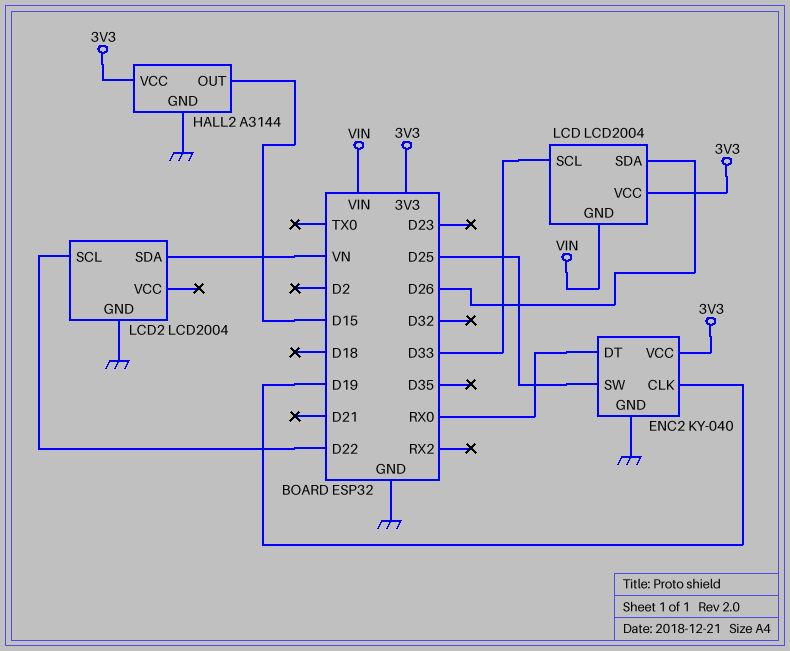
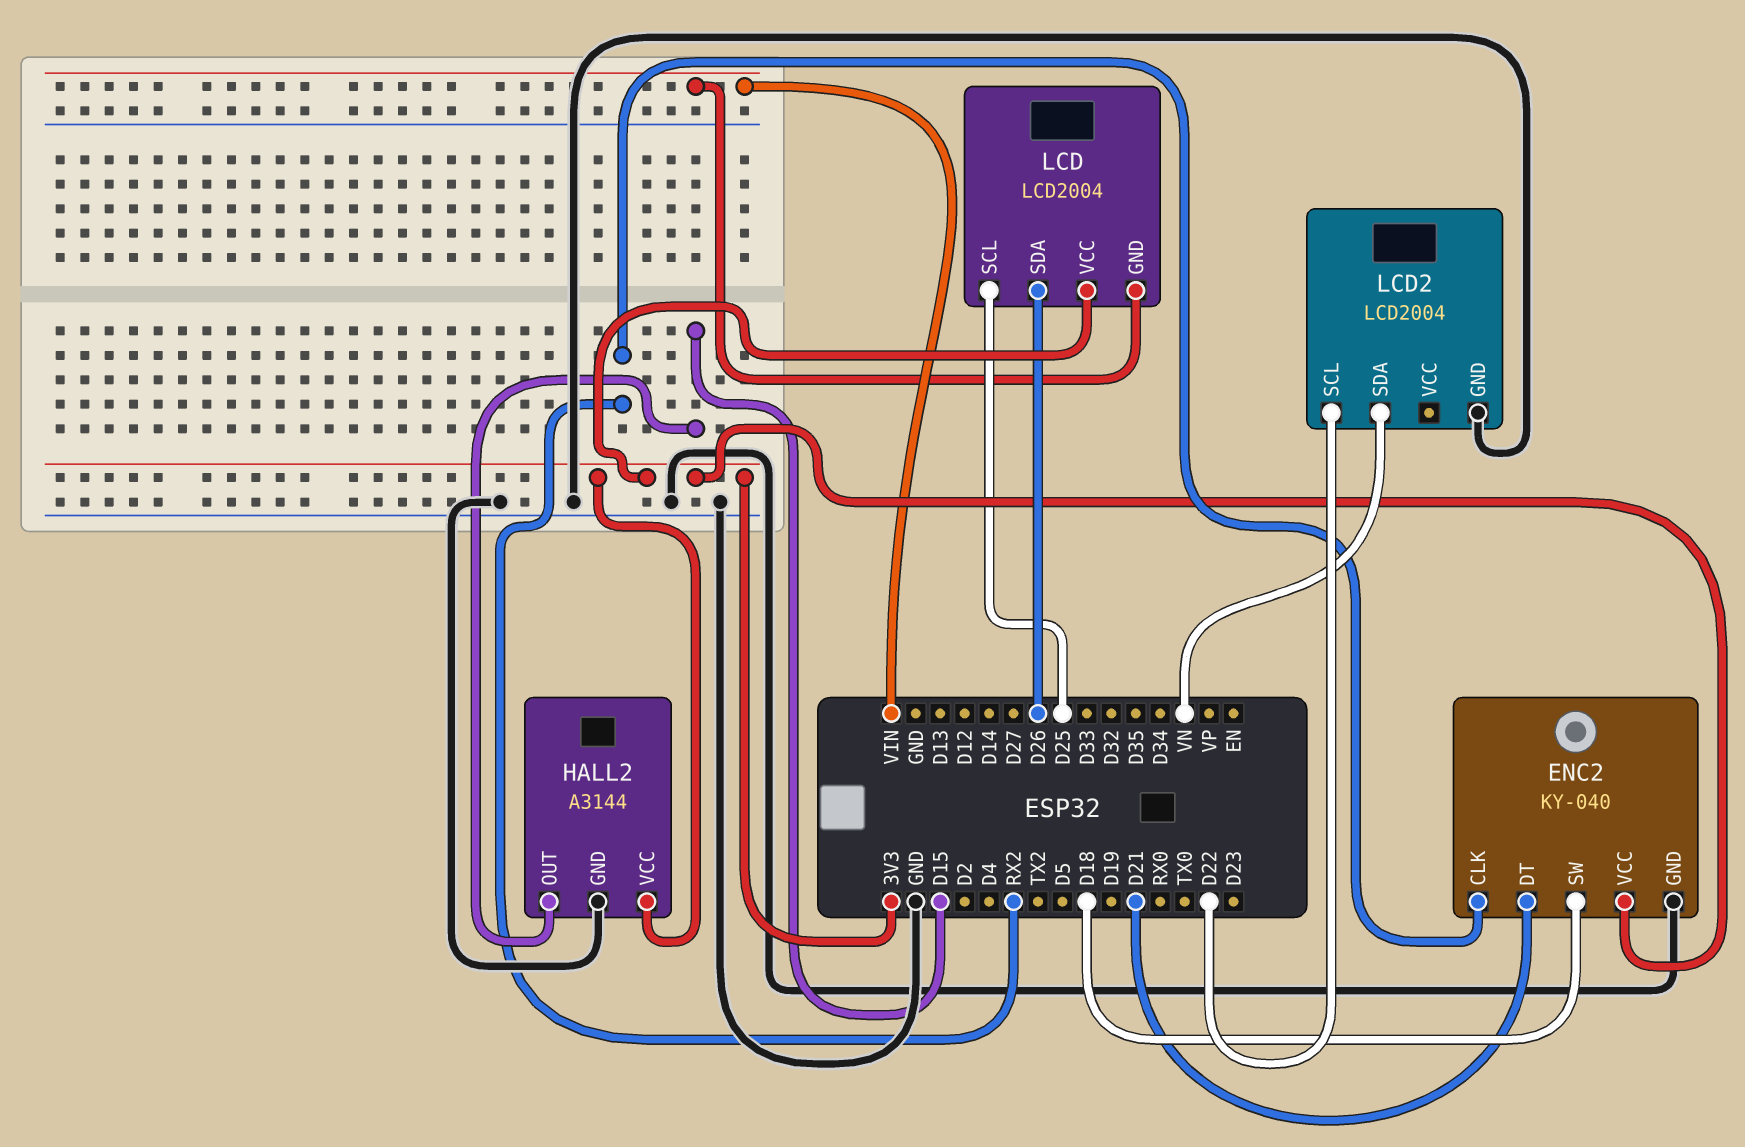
ENC2 pin CLK: D19 -> RX2
ENC2 pin DT: RX0 -> D21
ENC2 pin SW: D25 -> D18
LCD pin SCL: D33 -> D25

